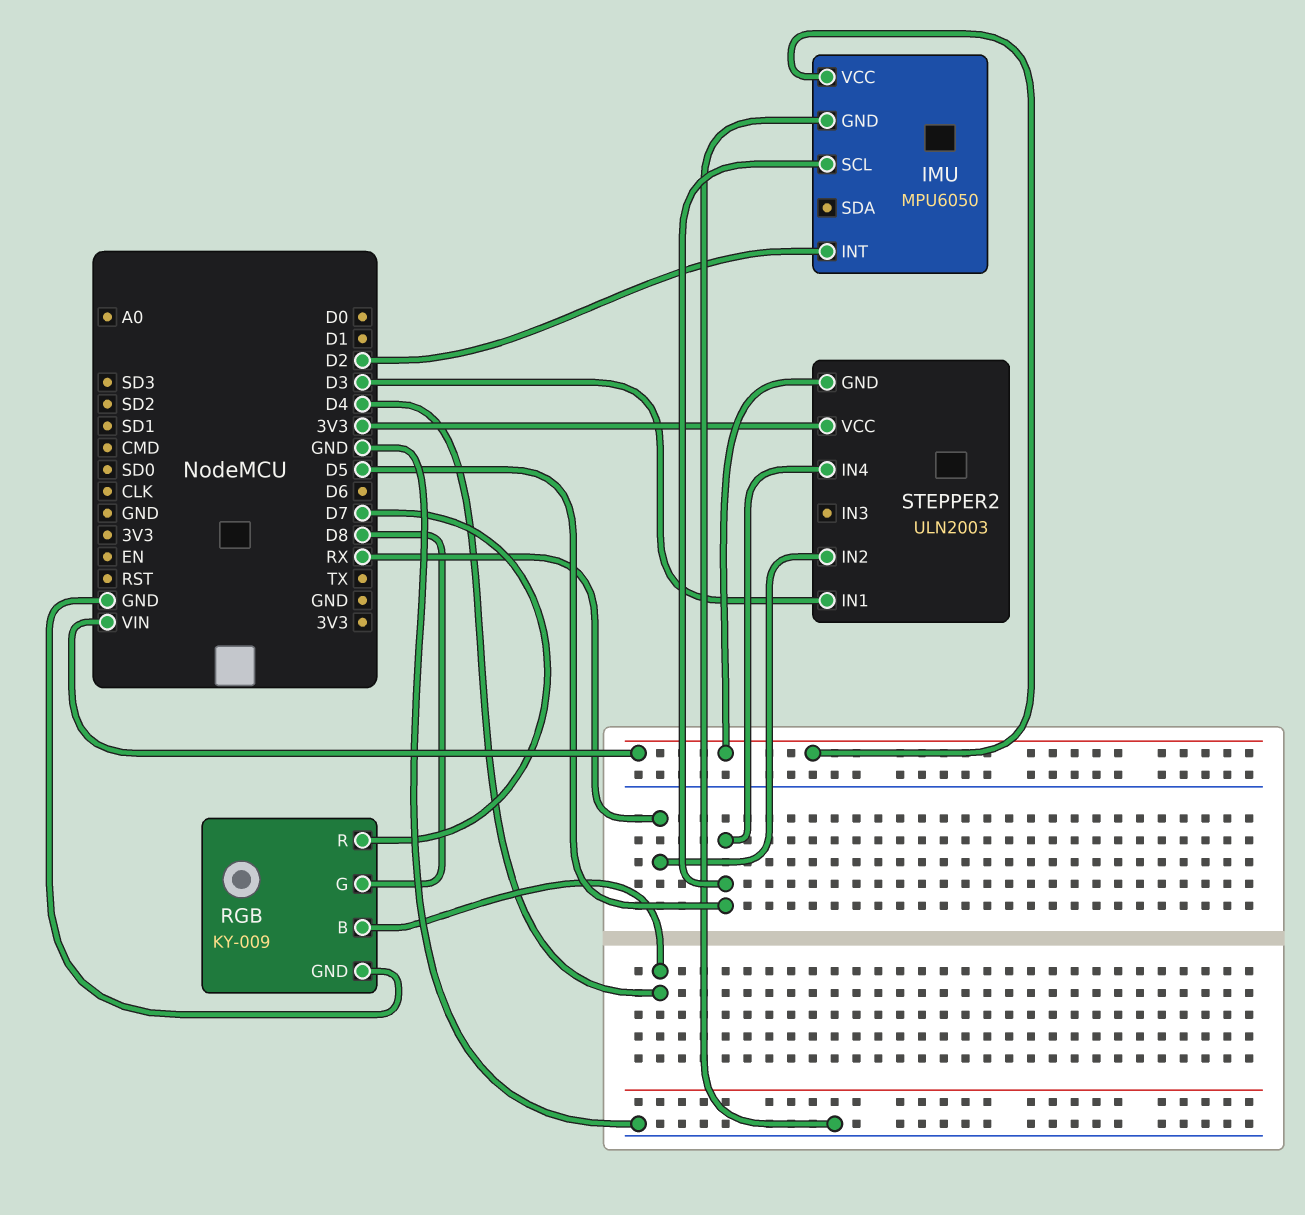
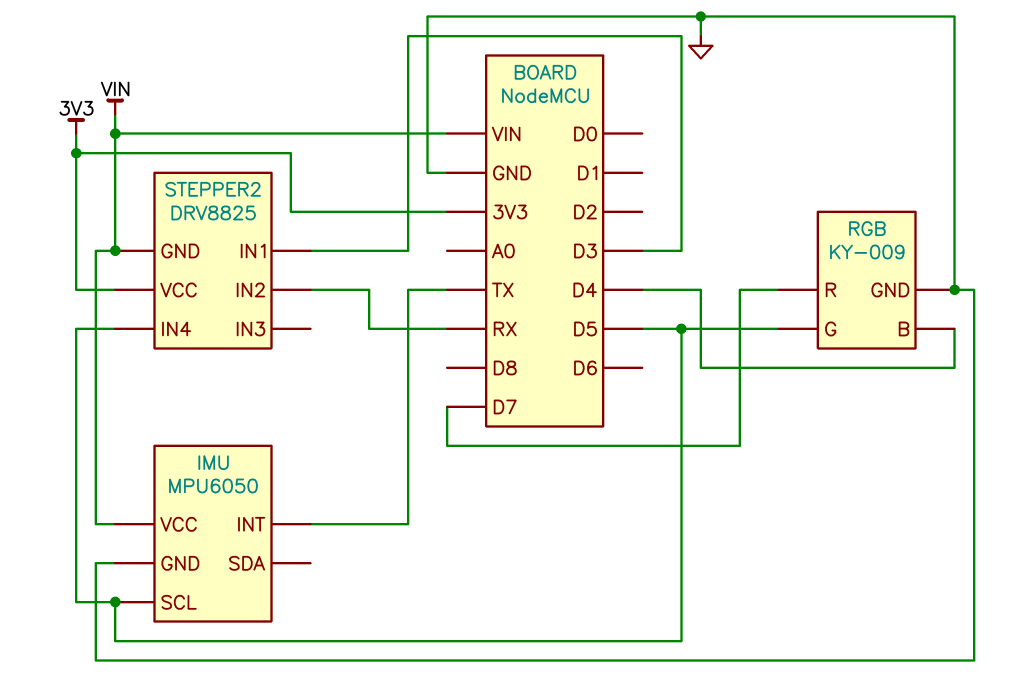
IMU pin INT: D2 -> TX
RGB pin G: D8 -> D5
STEPPER2: ULN2003 -> DRV8825

